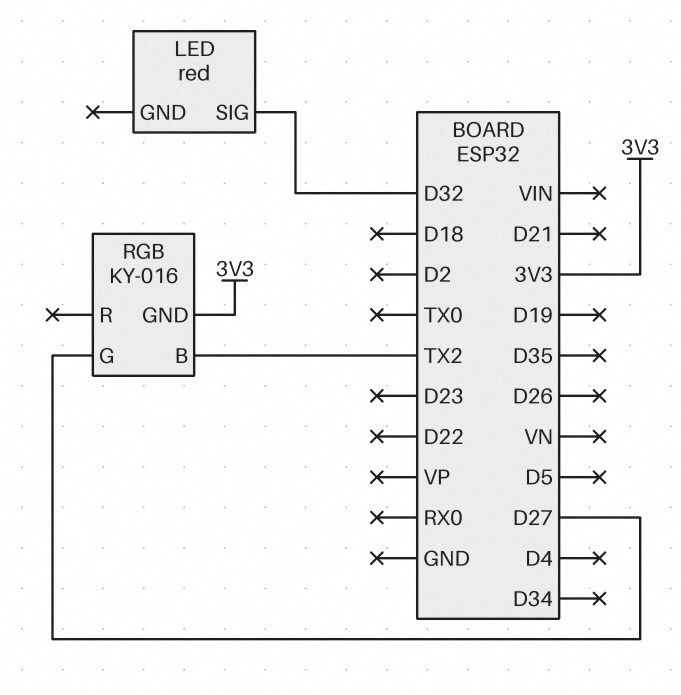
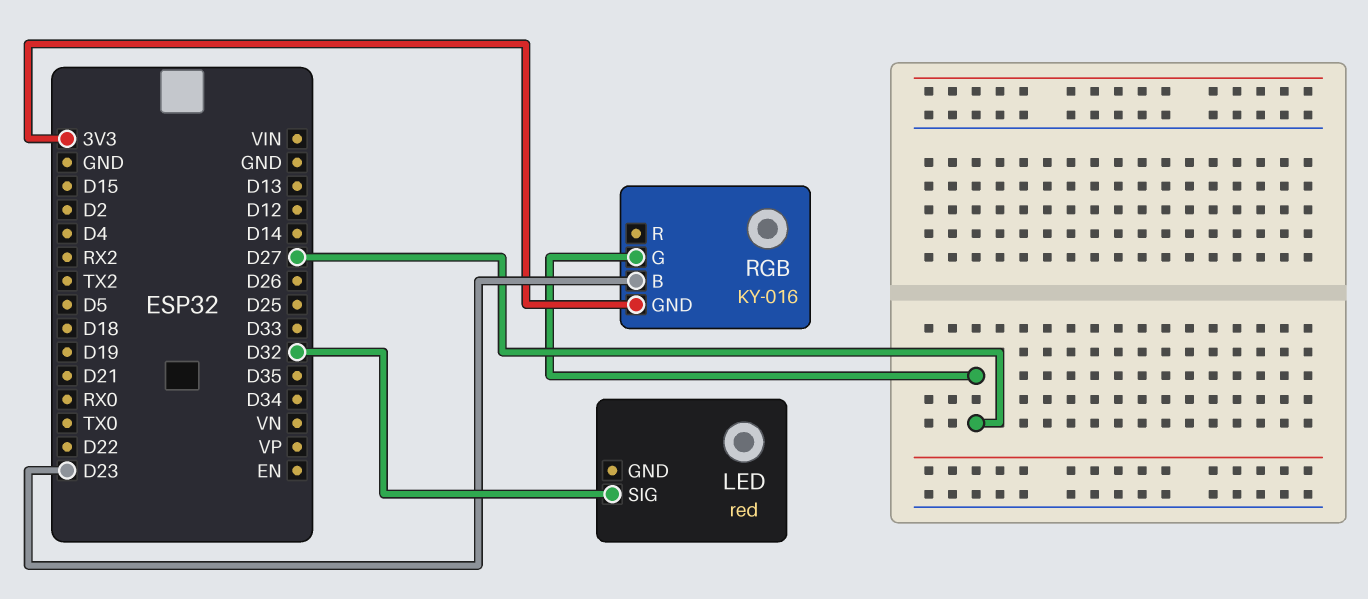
RGB pin B: TX2 -> D23

